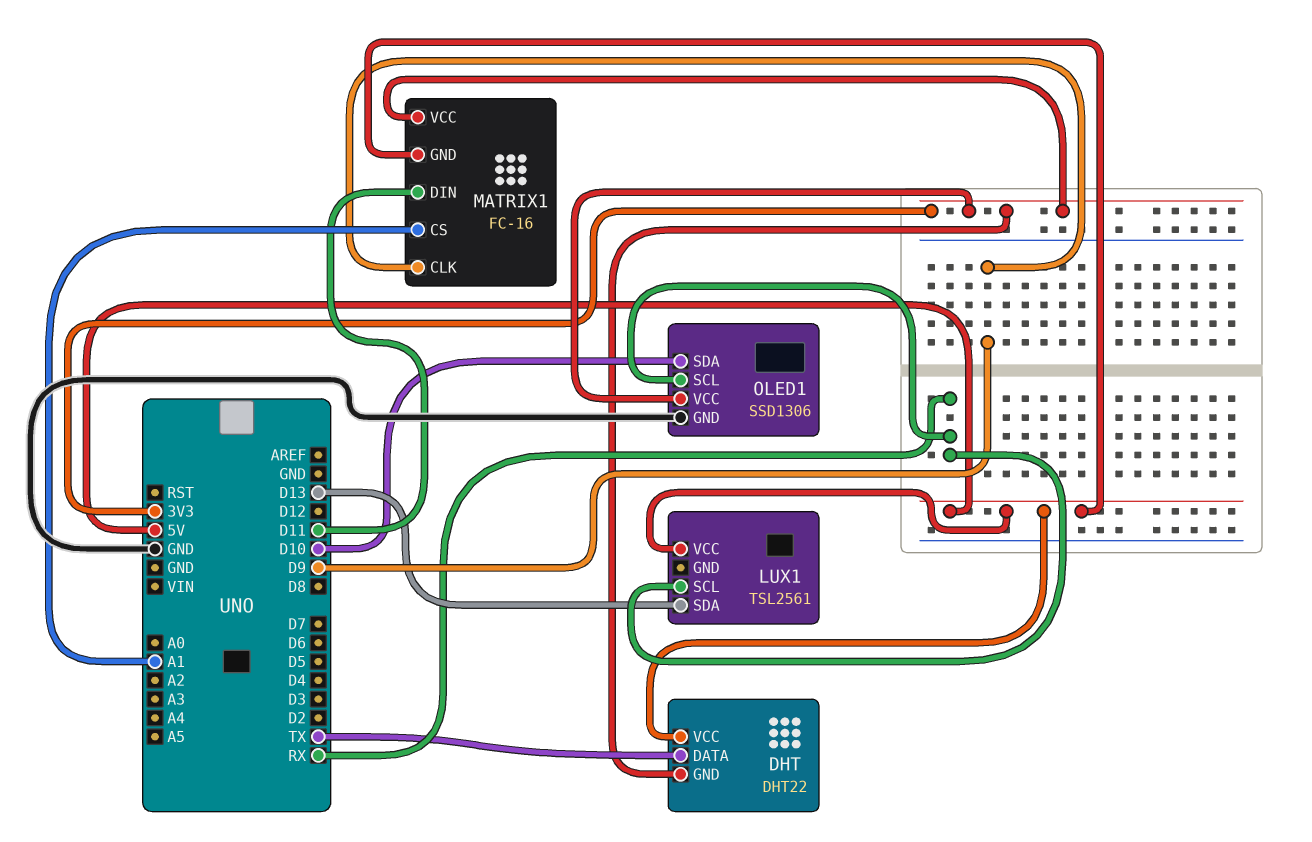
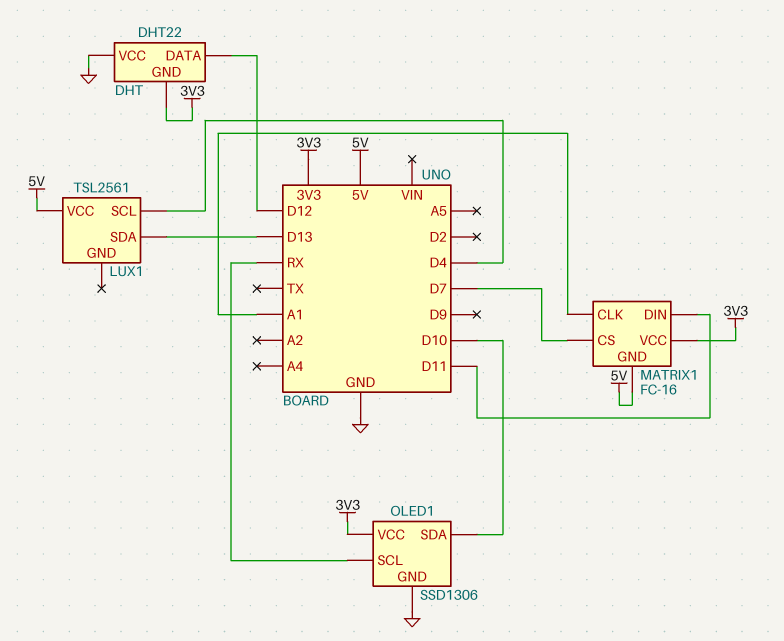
DHT pin DATA: TX -> D12
DHT pin VCC: 5V -> GND
LUX1 pin SCL: RX -> D4
MATRIX1 pin CLK: D9 -> A1
MATRIX1 pin CS: A1 -> D7

